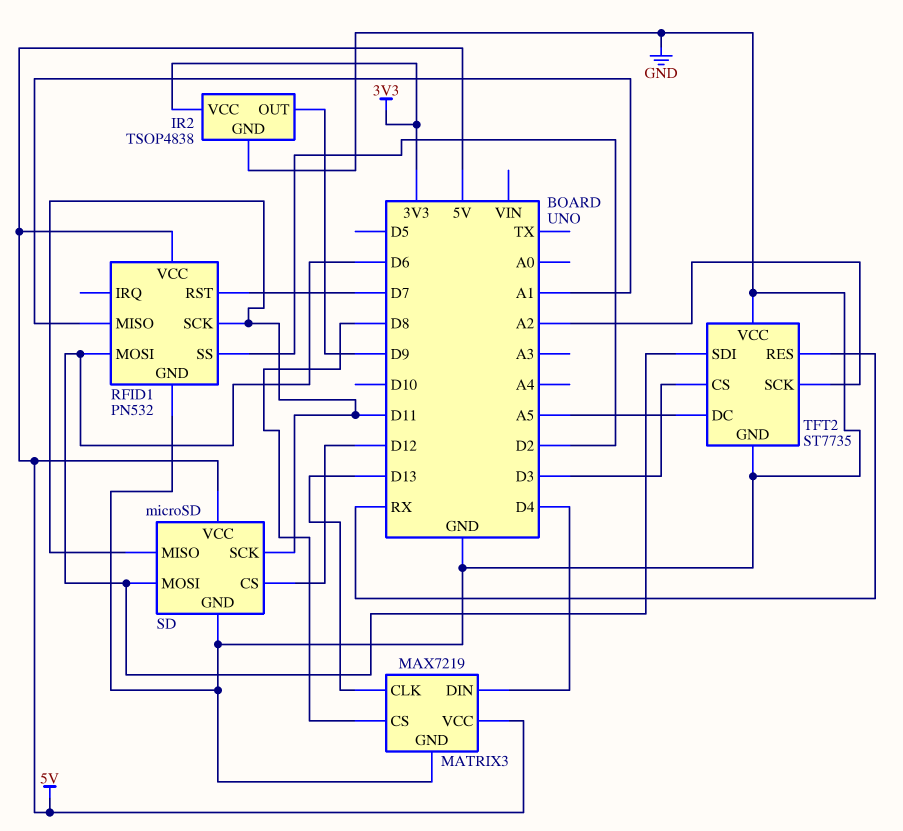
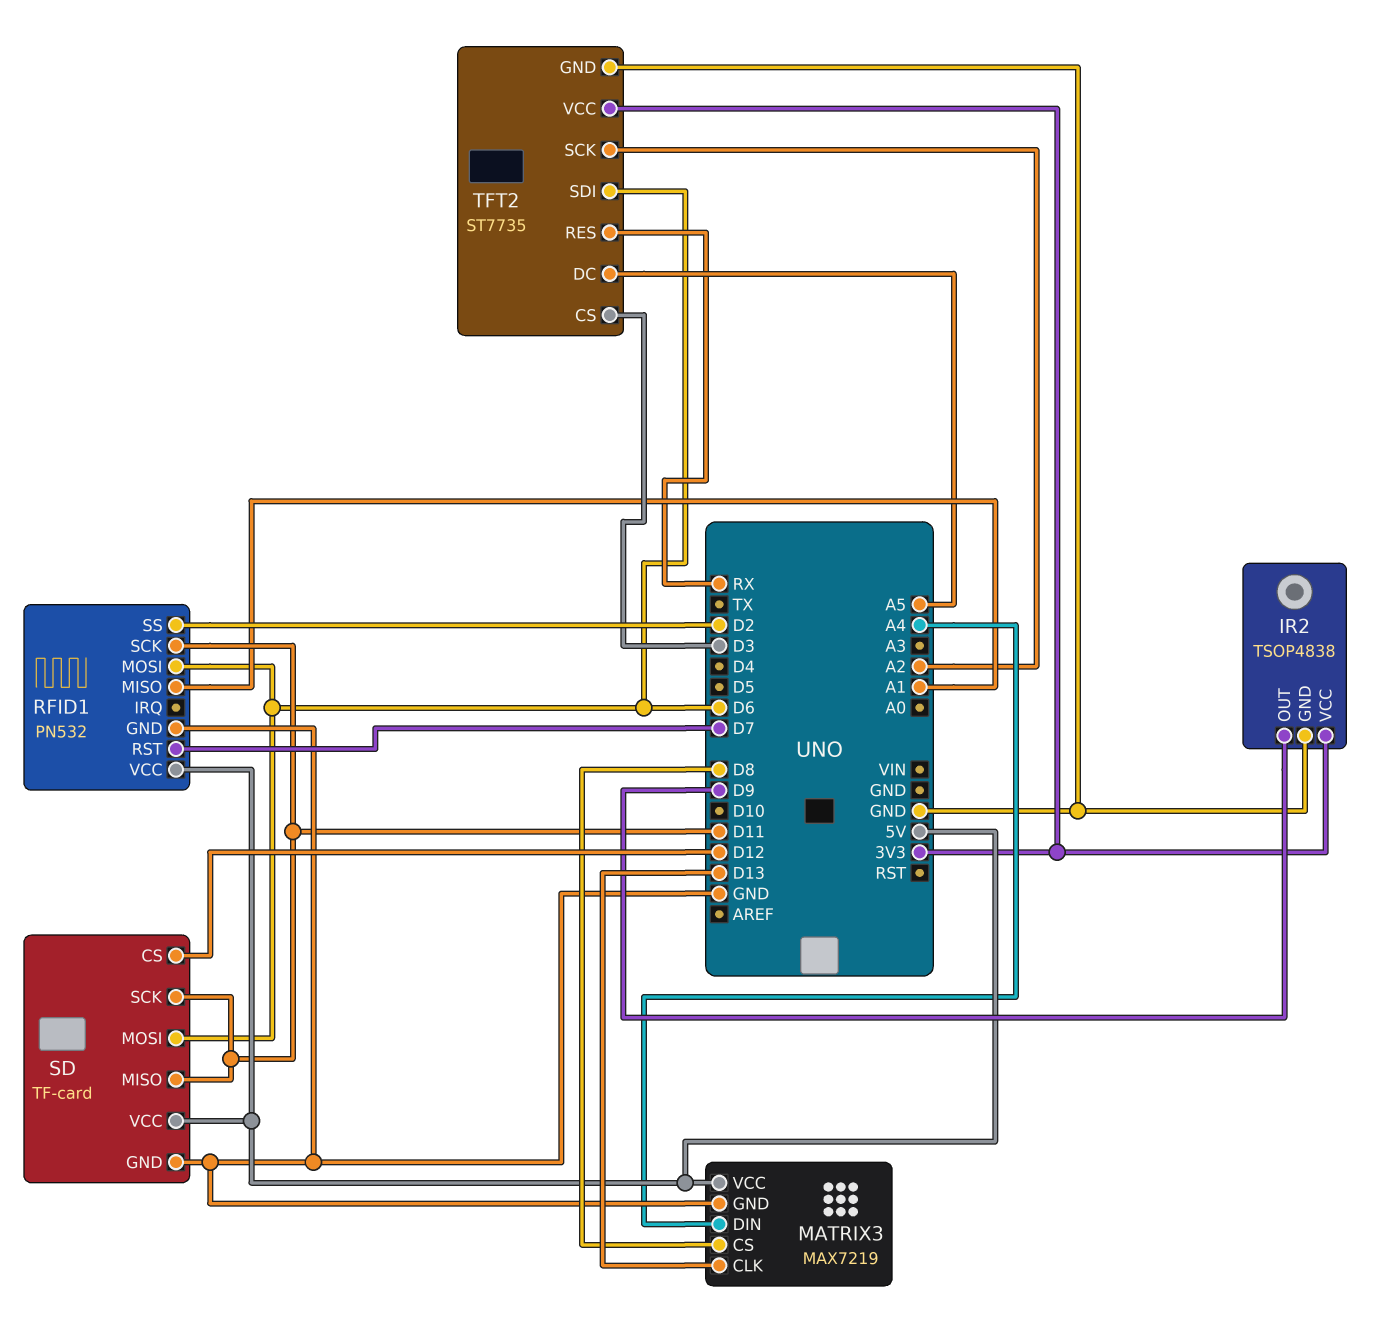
MATRIX3 pin DIN: D4 -> A4
SD: microSD -> TF-card
TFT2 pin VCC: GND -> 3V3

